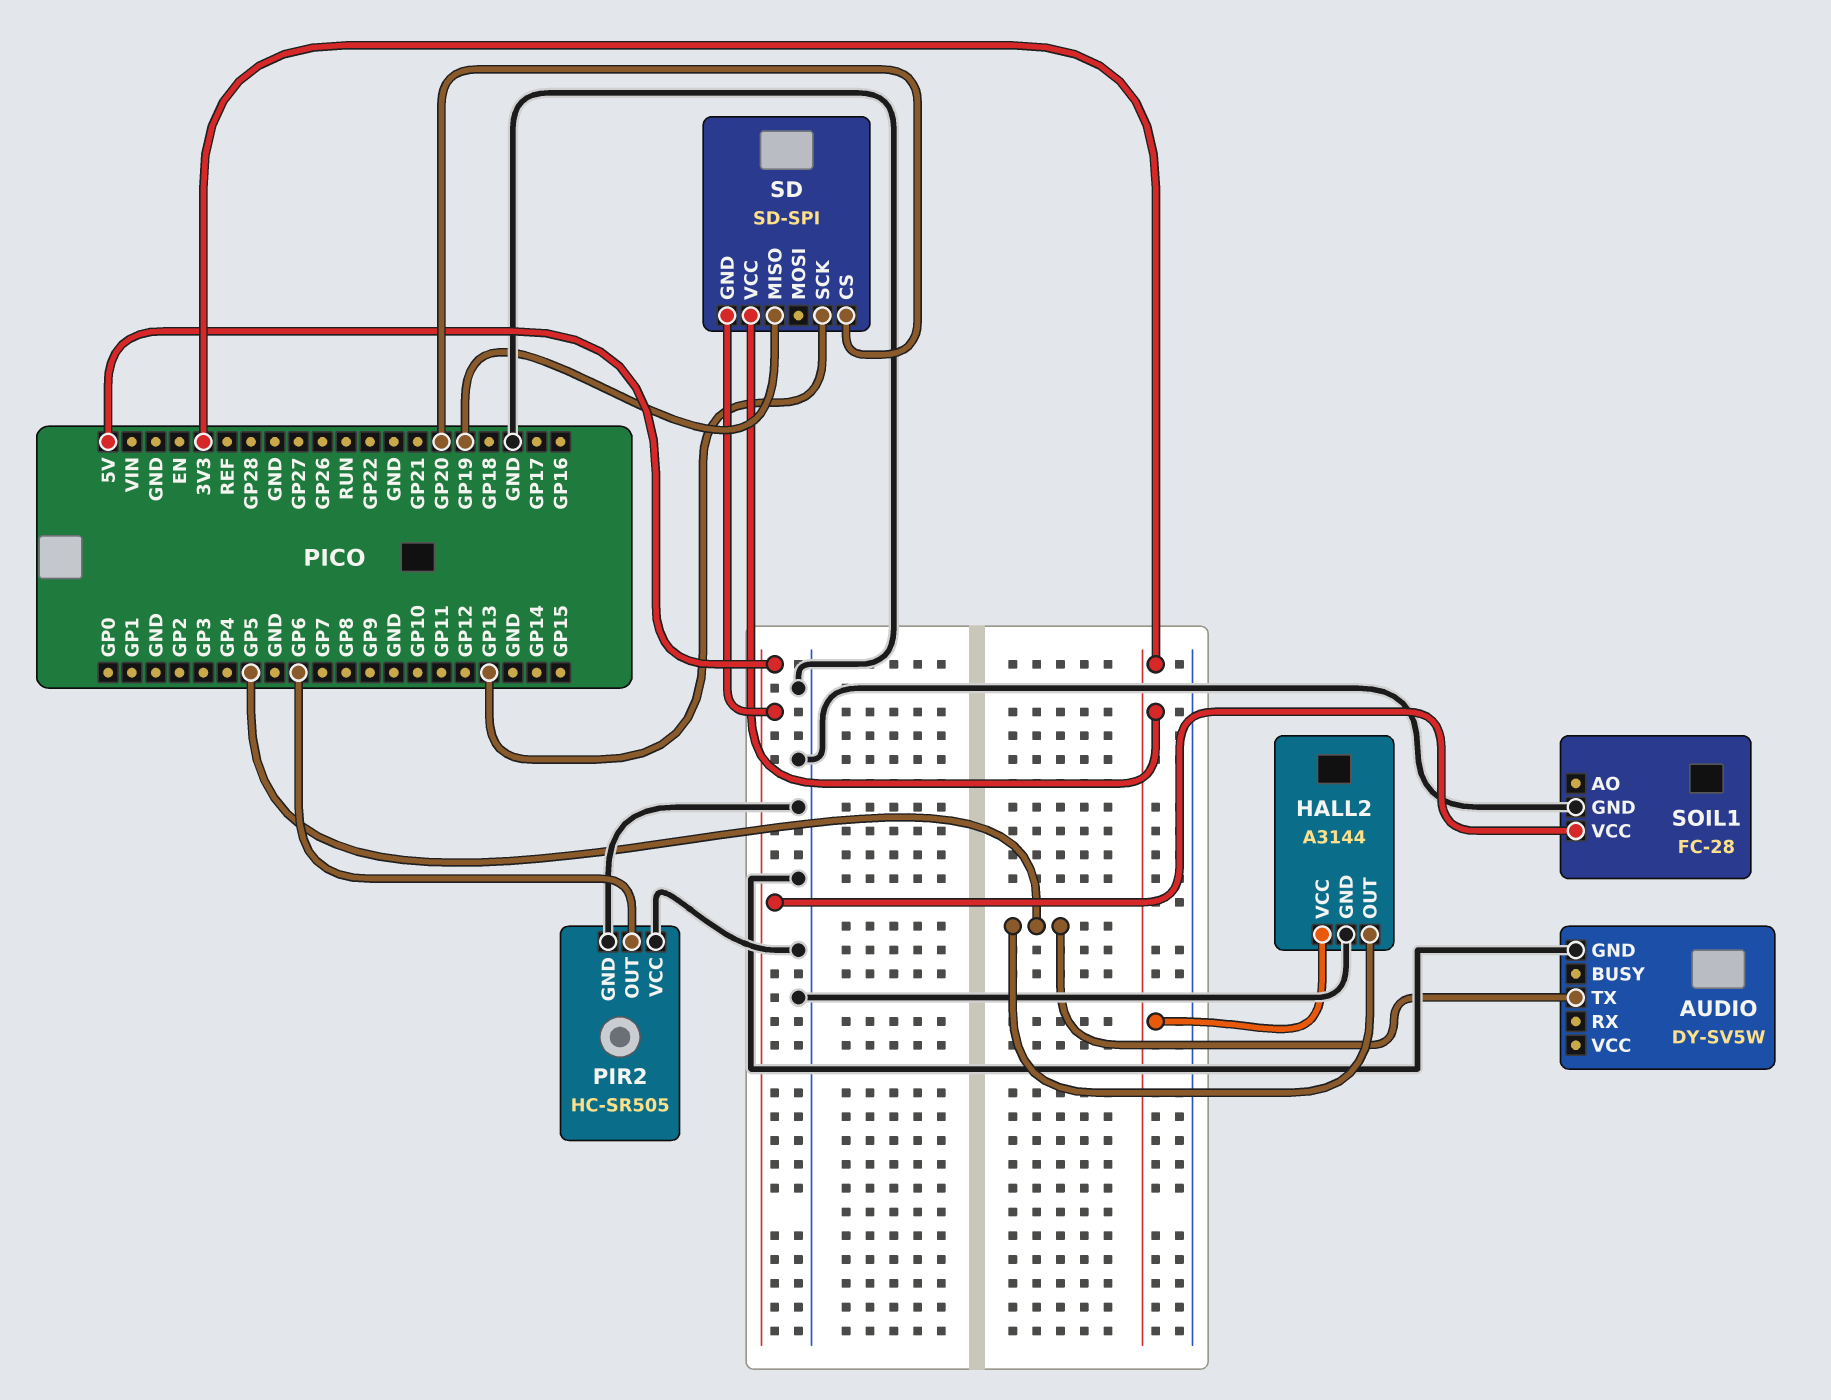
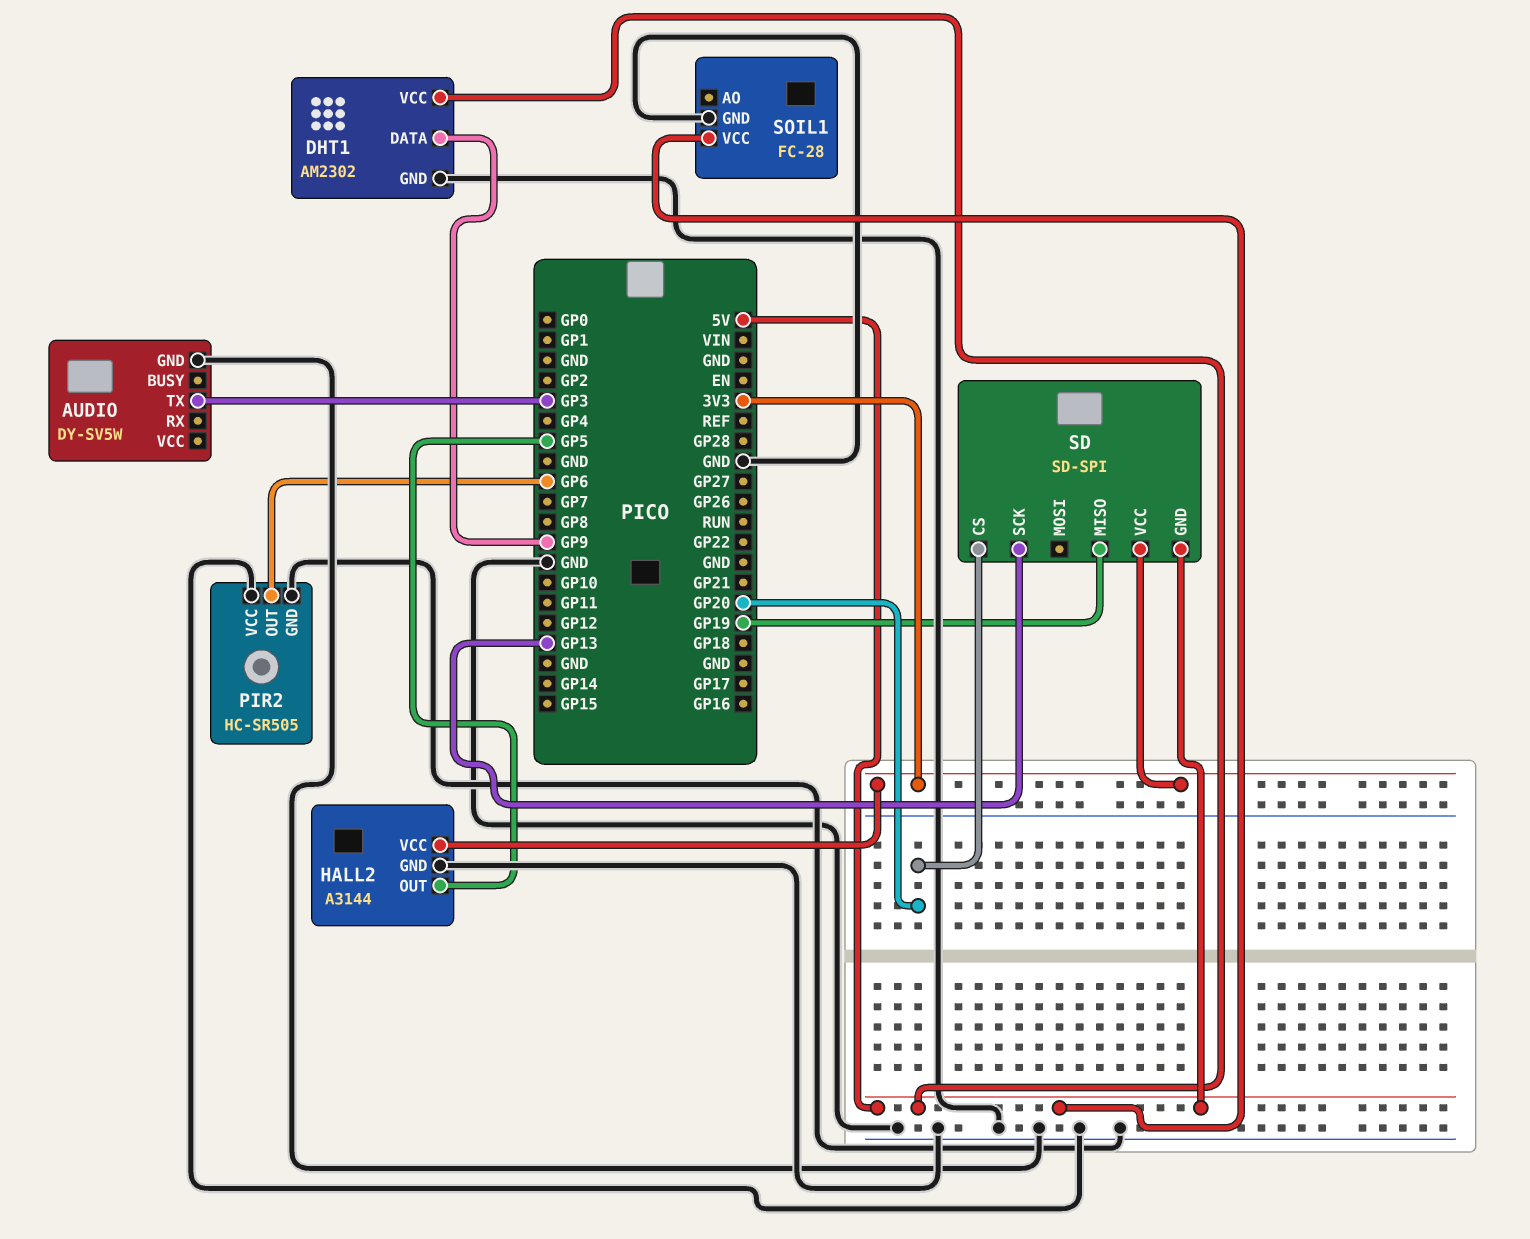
AUDIO pin TX: GP5 -> GP3
DHT1: none -> AM2302
DHT1 pin DATA: none -> GP9
DHT1 pin GND: none -> GND
DHT1 pin VCC: none -> 5V

